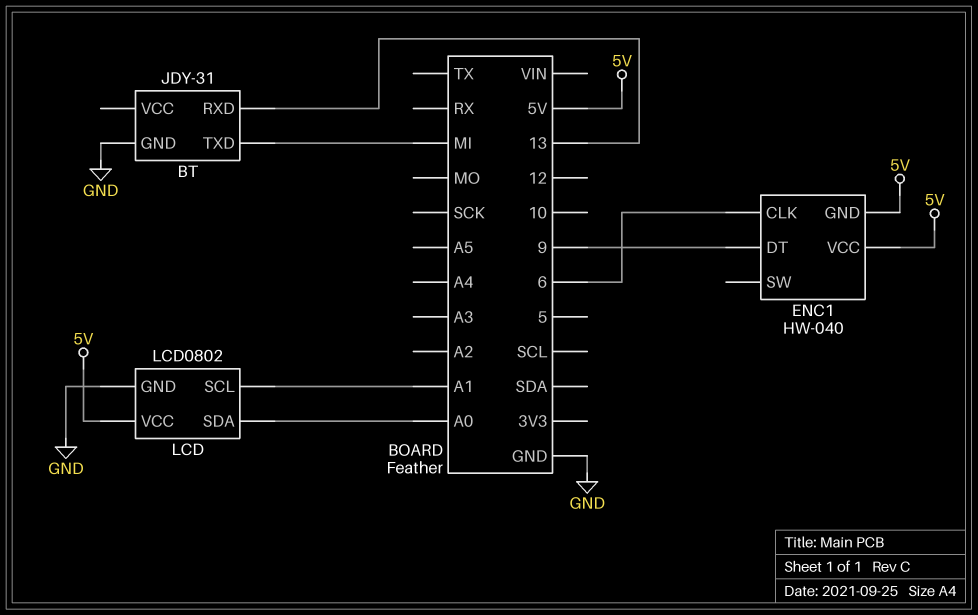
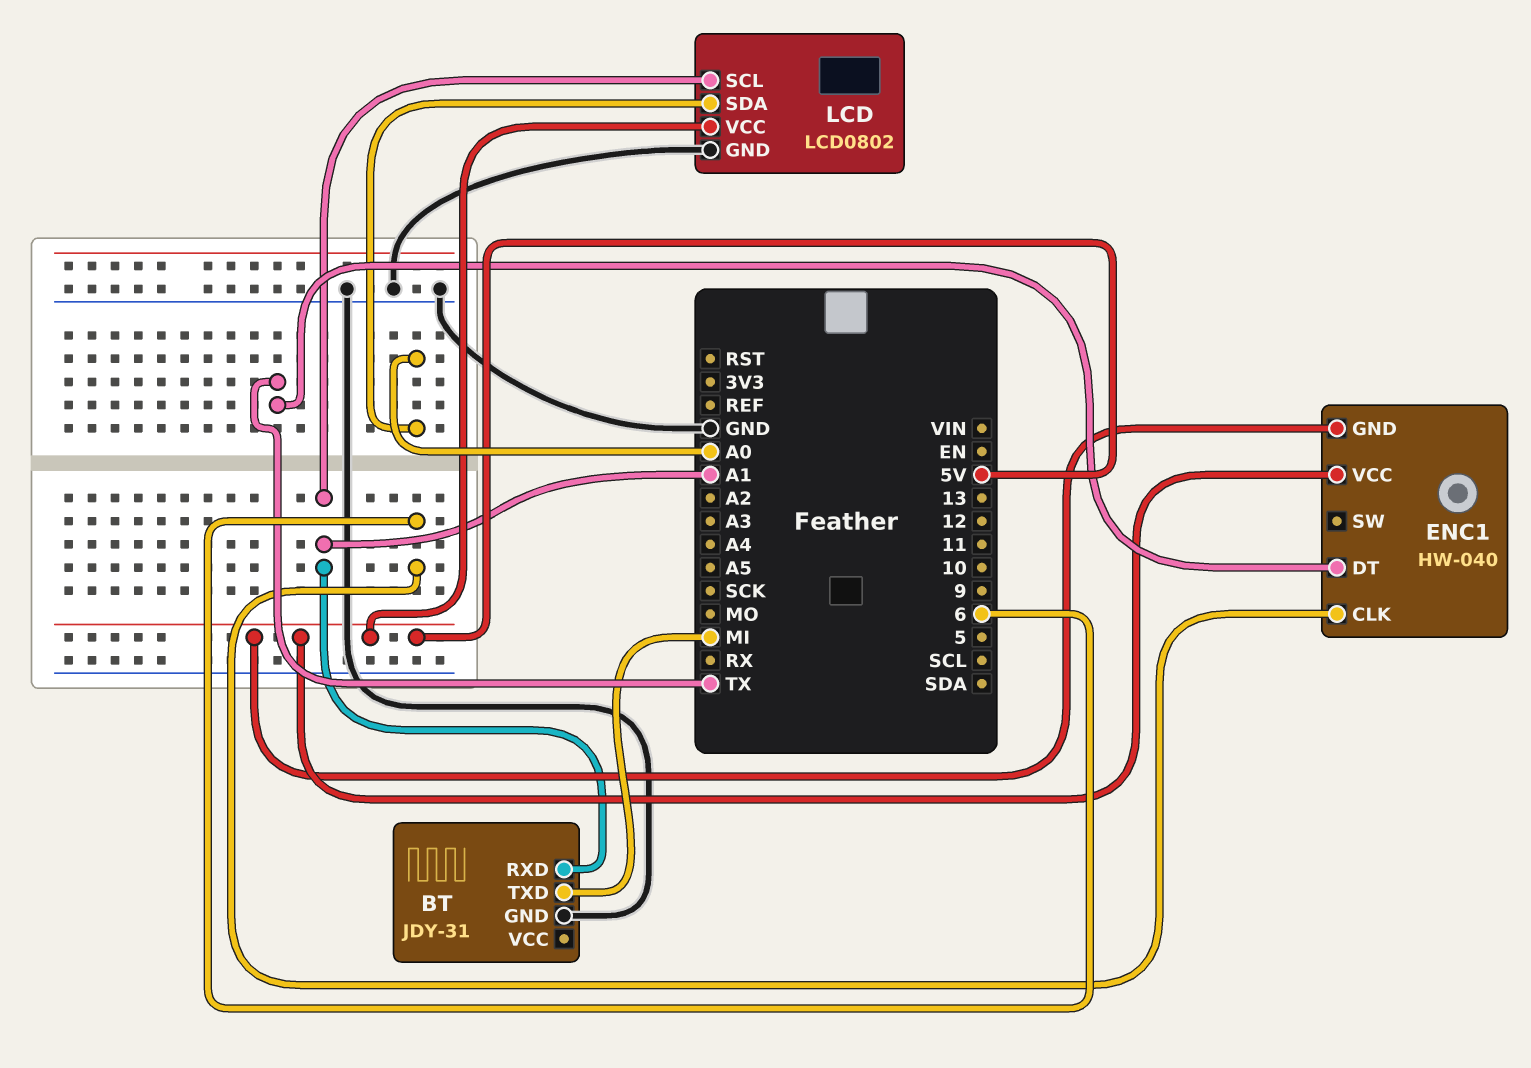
BT pin RXD: 13 -> A1
ENC1 pin DT: 9 -> TX

